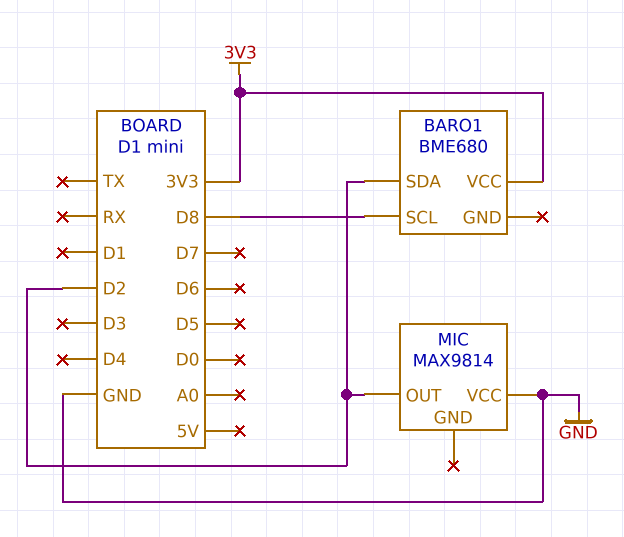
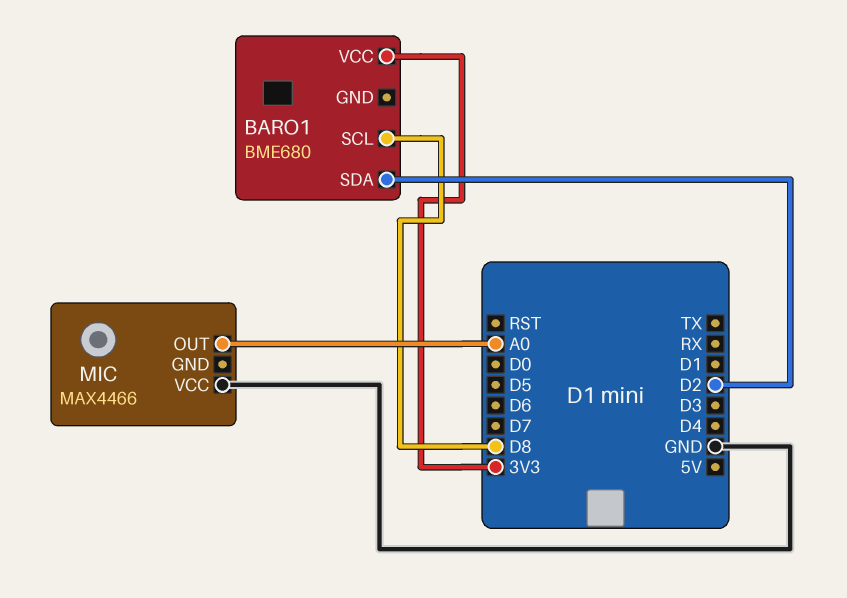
MIC: MAX9814 -> MAX4466
MIC pin OUT: D2 -> A0

